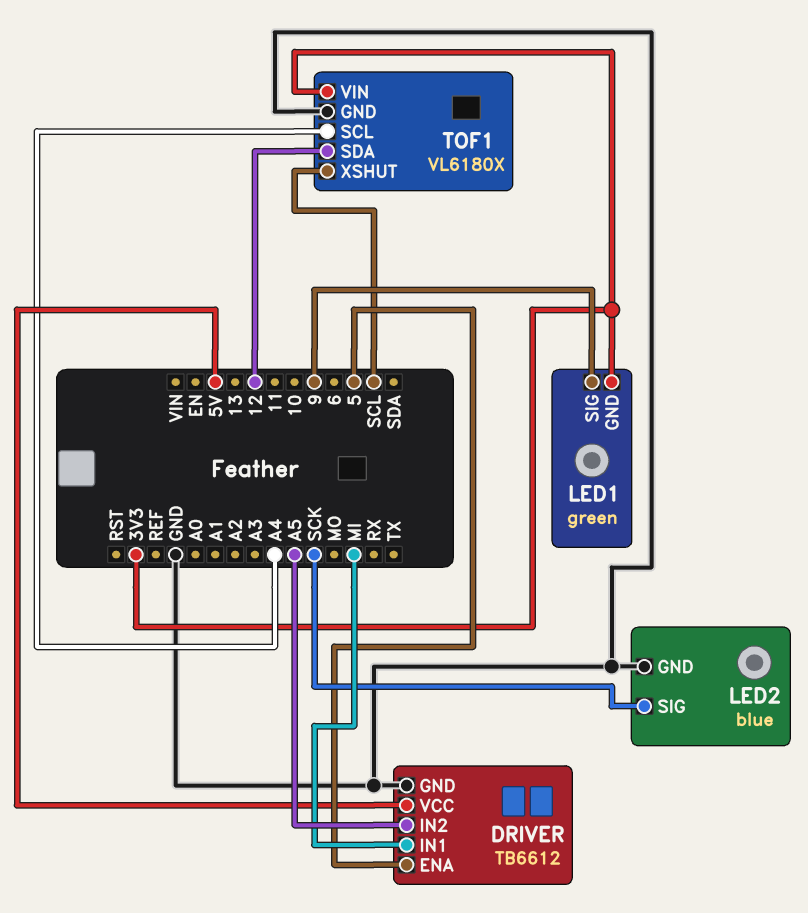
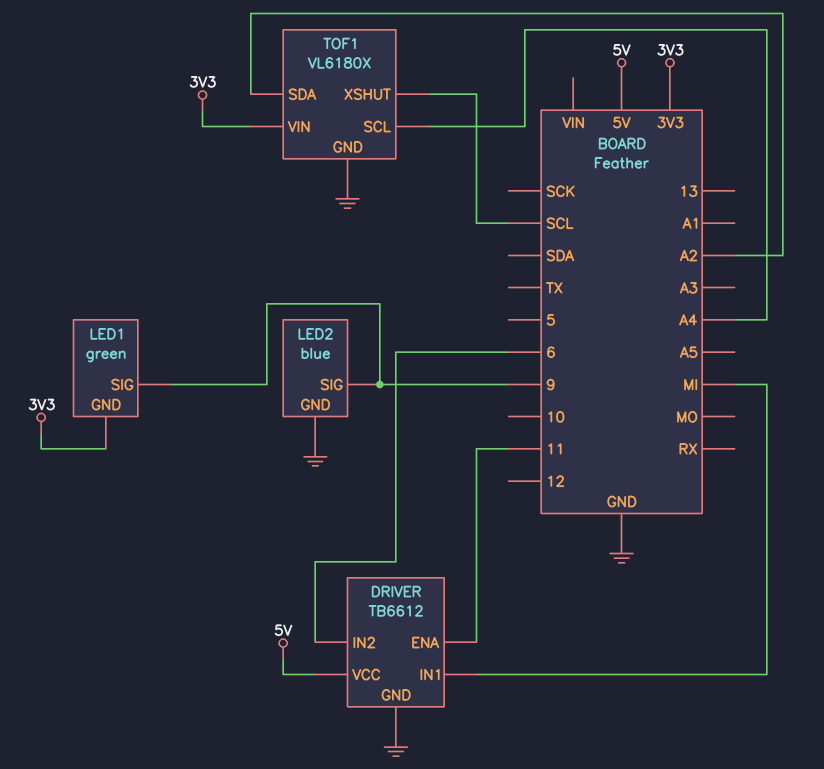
DRIVER pin ENA: 5 -> 11
DRIVER pin IN2: A5 -> 6
LED2 pin SIG: SCK -> 9
TOF1 pin SDA: 12 -> A2

